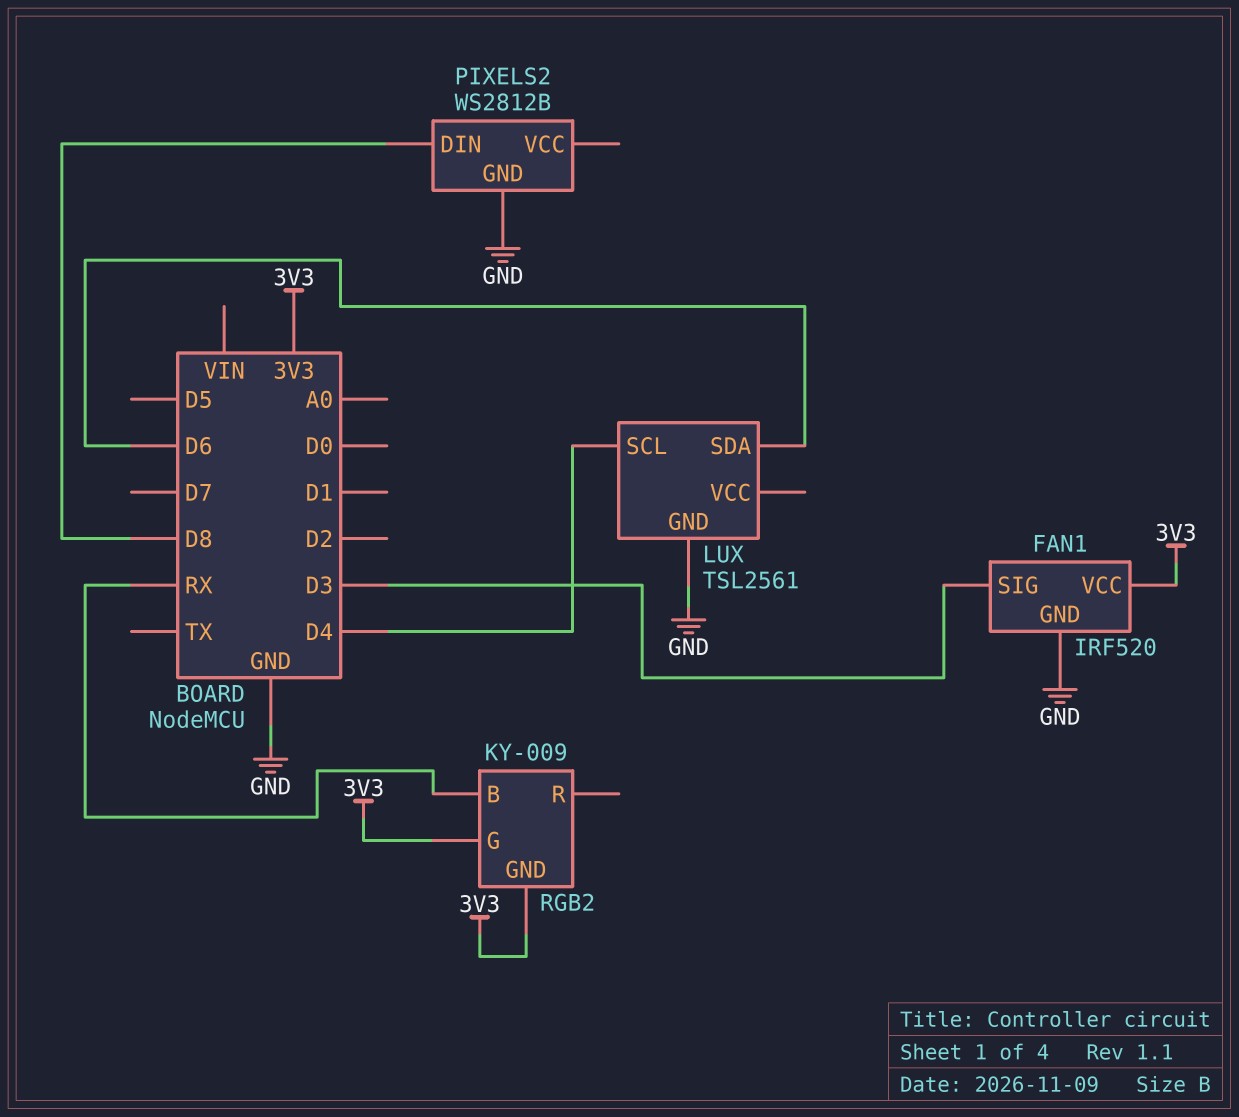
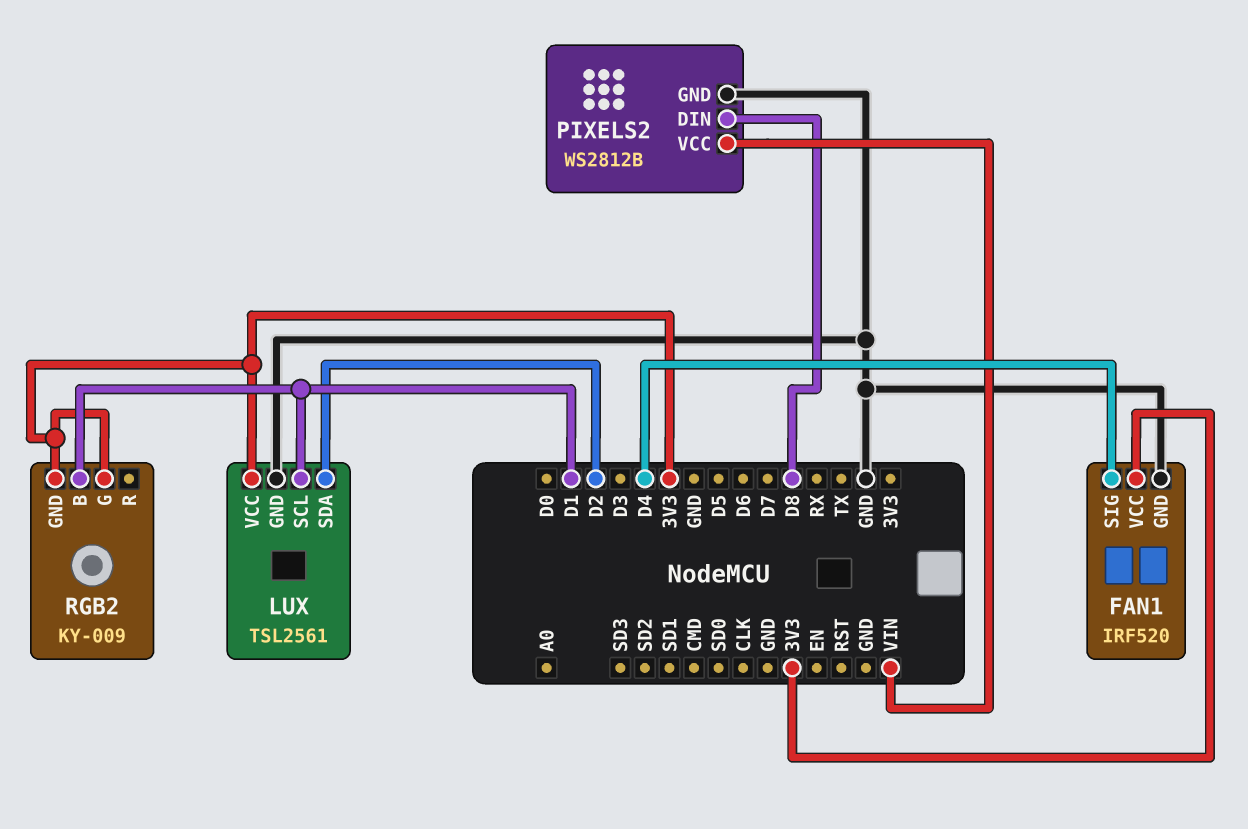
FAN1 pin SIG: D3 -> D4
LUX pin SCL: D4 -> D1
LUX pin SDA: D6 -> D2
LUX pin VCC: none -> 3V3
PIXELS2 pin VCC: none -> VIN
RGB2 pin B: RX -> D1

